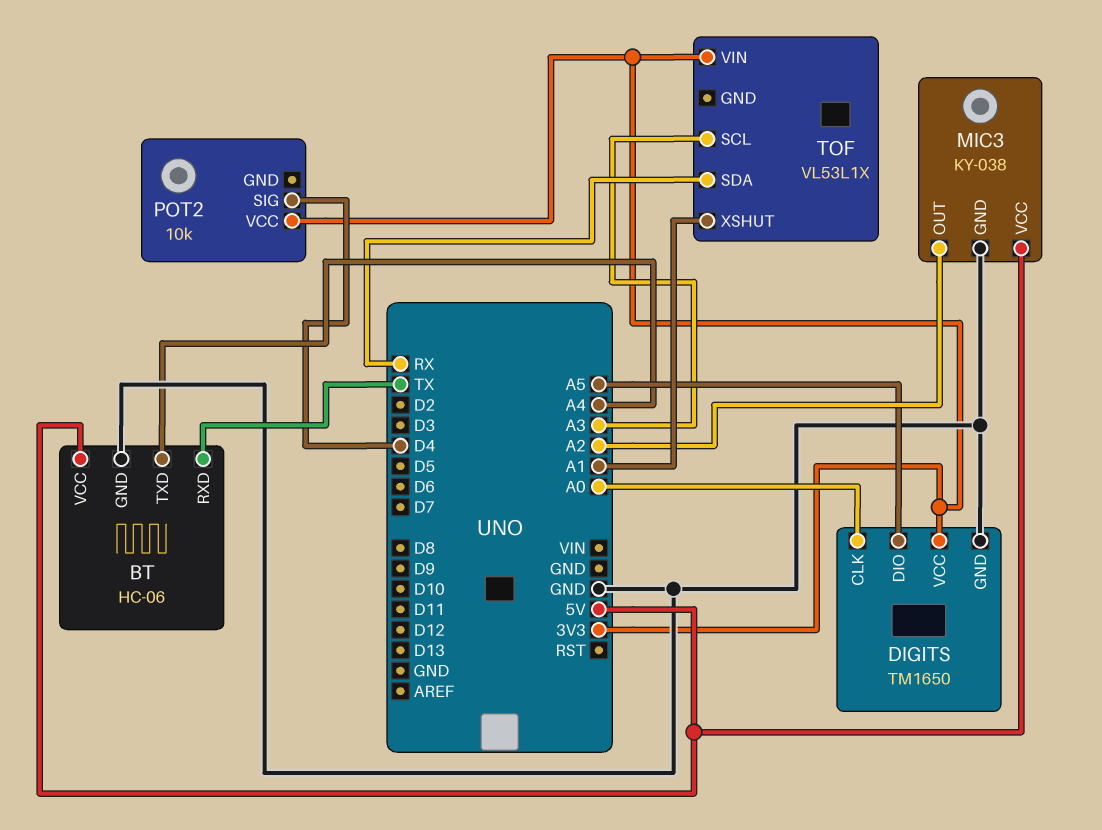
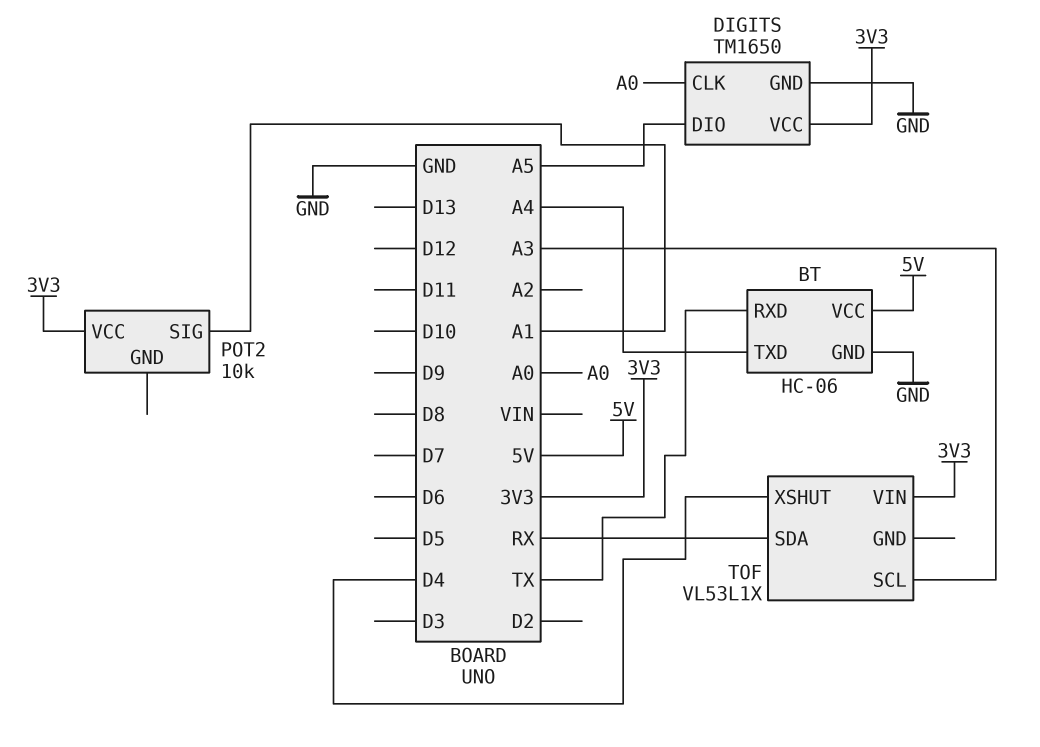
MIC3: KY-038 -> none
MIC3 pin GND: GND -> none
MIC3 pin OUT: A2 -> none
MIC3 pin VCC: 5V -> none
POT2 pin SIG: D4 -> A1
TOF pin XSHUT: A1 -> D4

